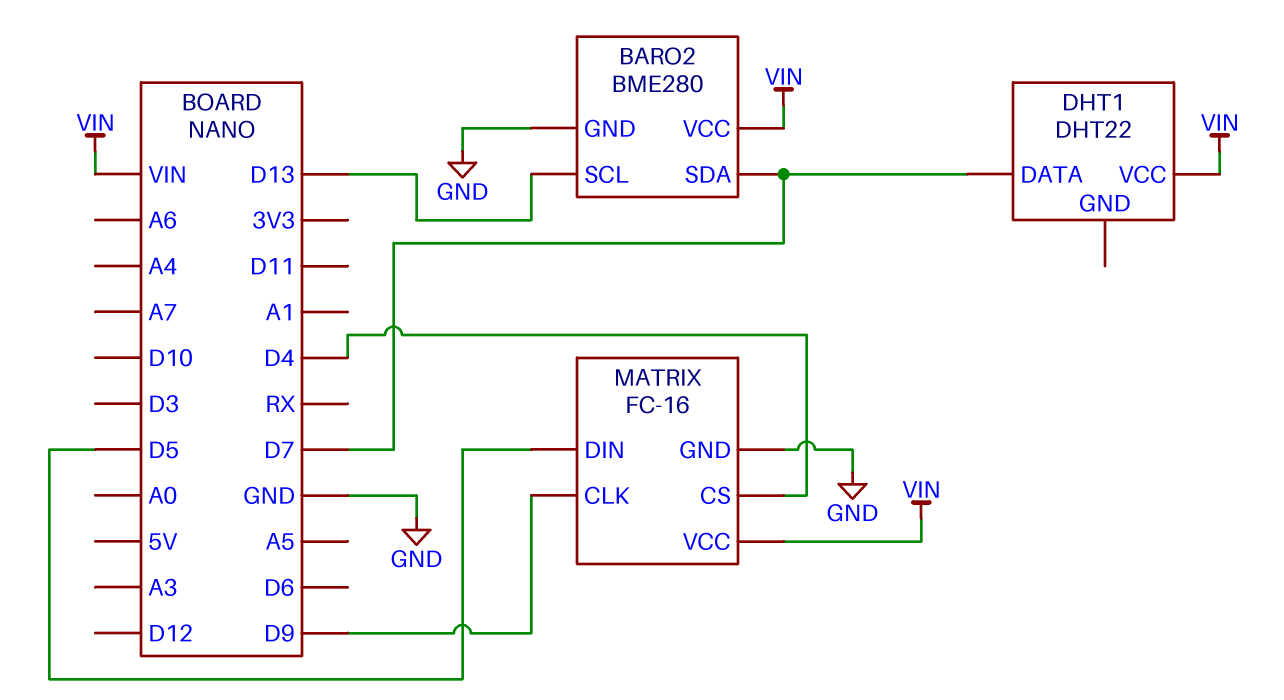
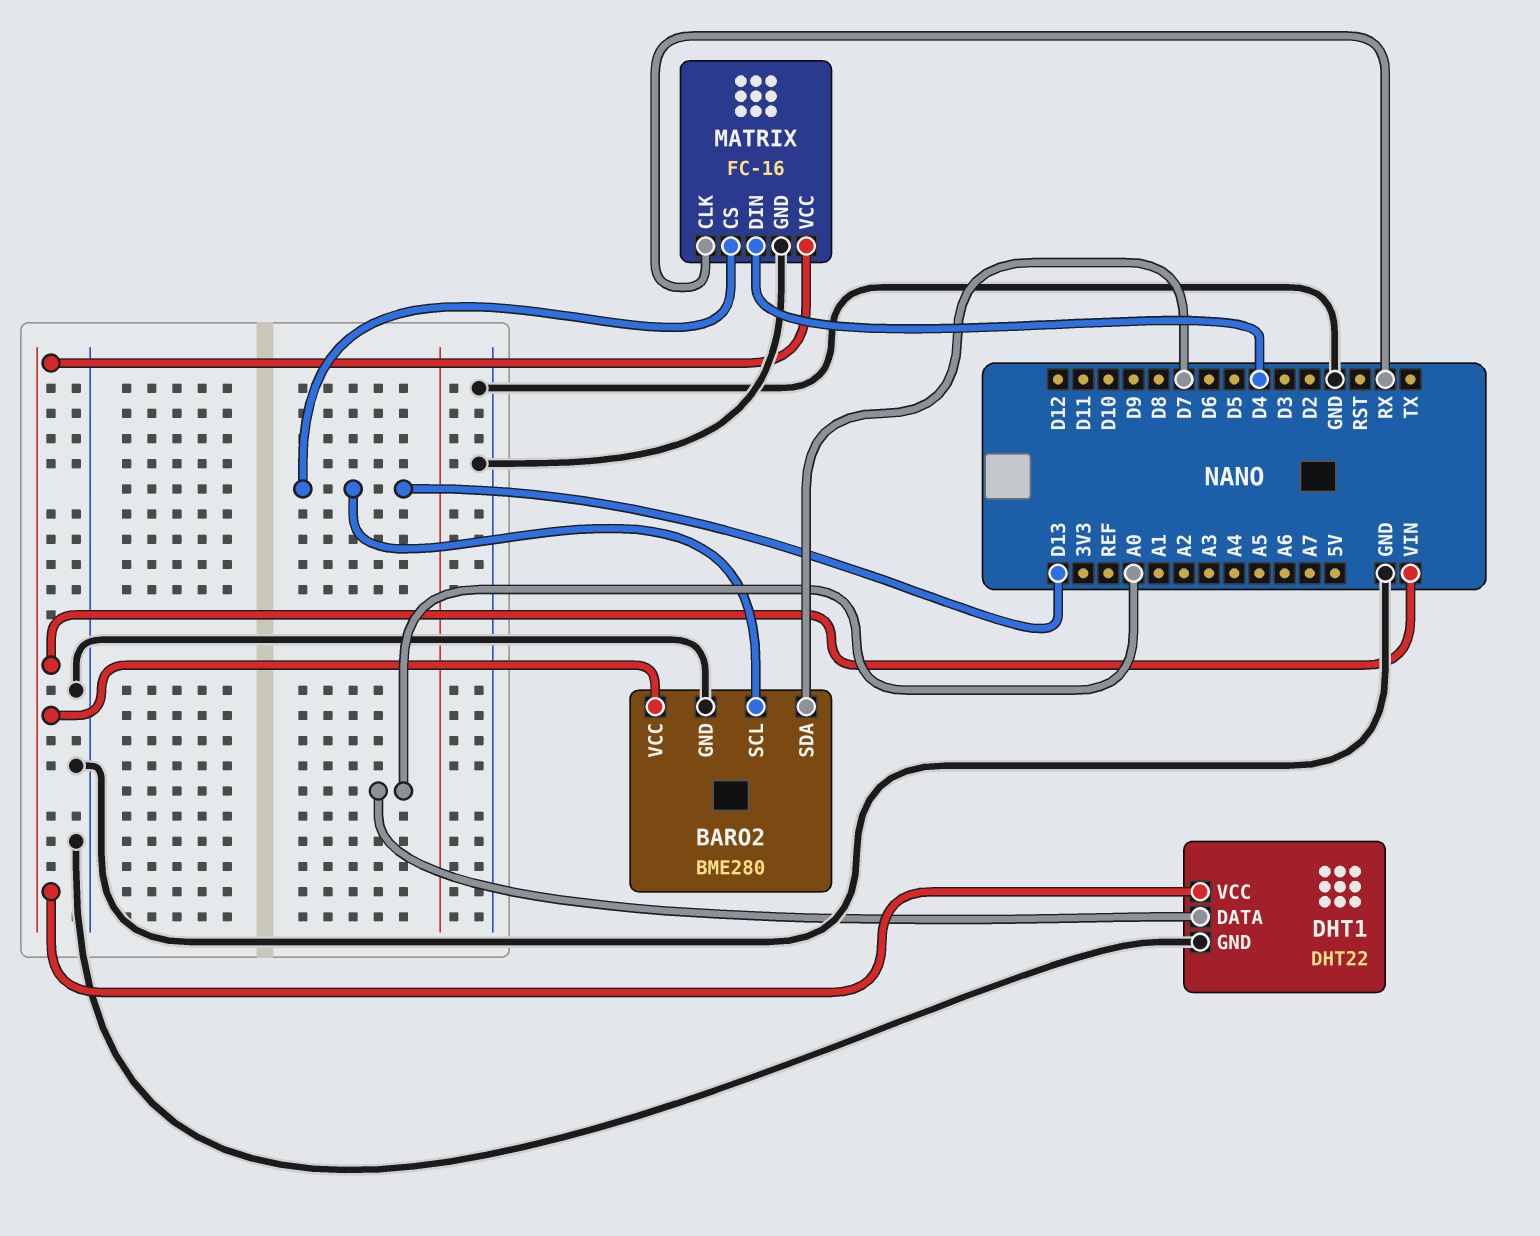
DHT1 pin DATA: D7 -> A0
DHT1 pin GND: none -> GND
MATRIX pin CLK: D9 -> RX
MATRIX pin CS: D4 -> D13
MATRIX pin DIN: D5 -> D4

